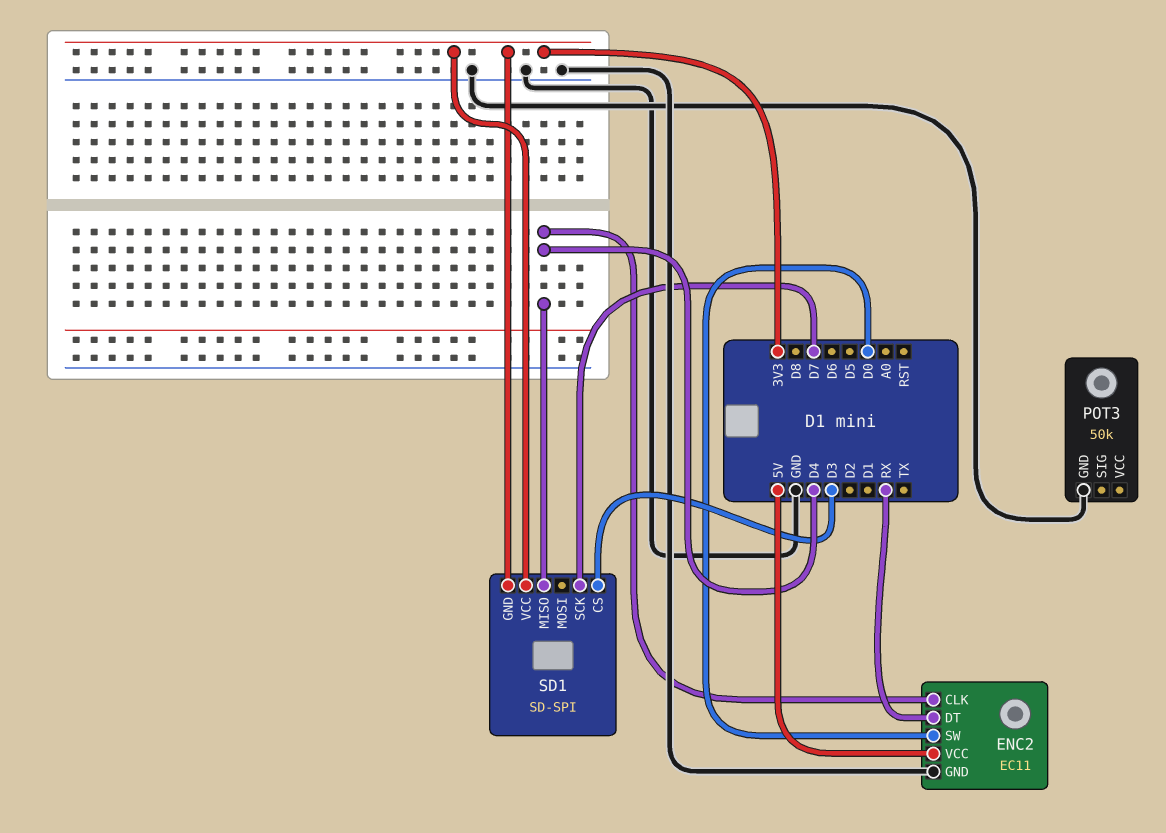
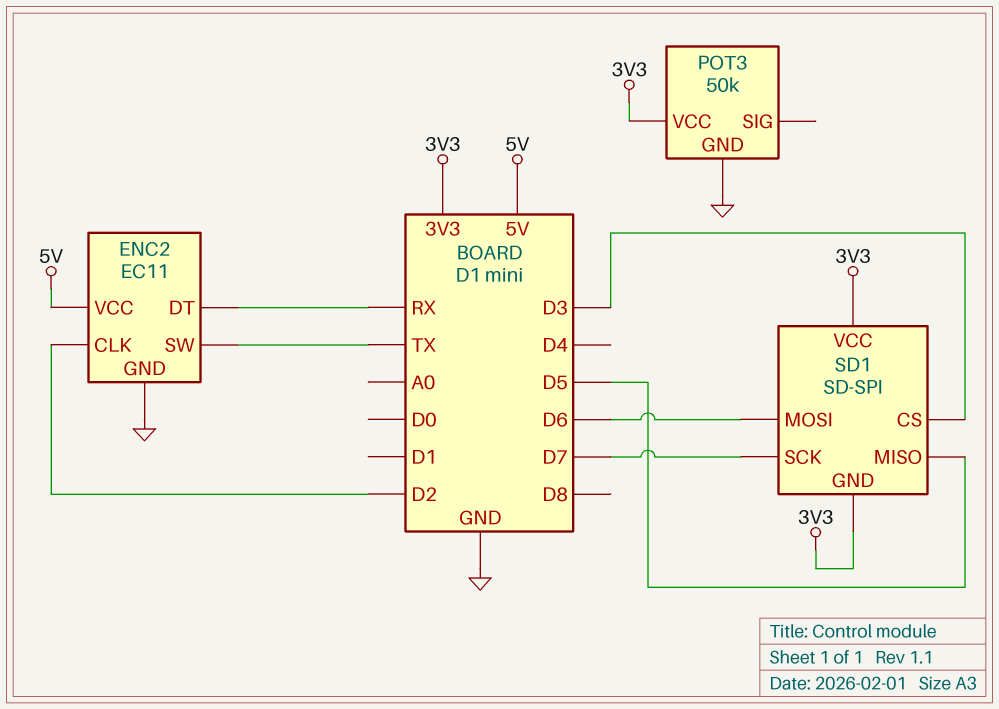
ENC2 pin CLK: D4 -> D2
ENC2 pin SW: D0 -> TX
POT3 pin VCC: none -> 3V3
SD1 pin MISO: D4 -> D5
SD1 pin MOSI: none -> D6

